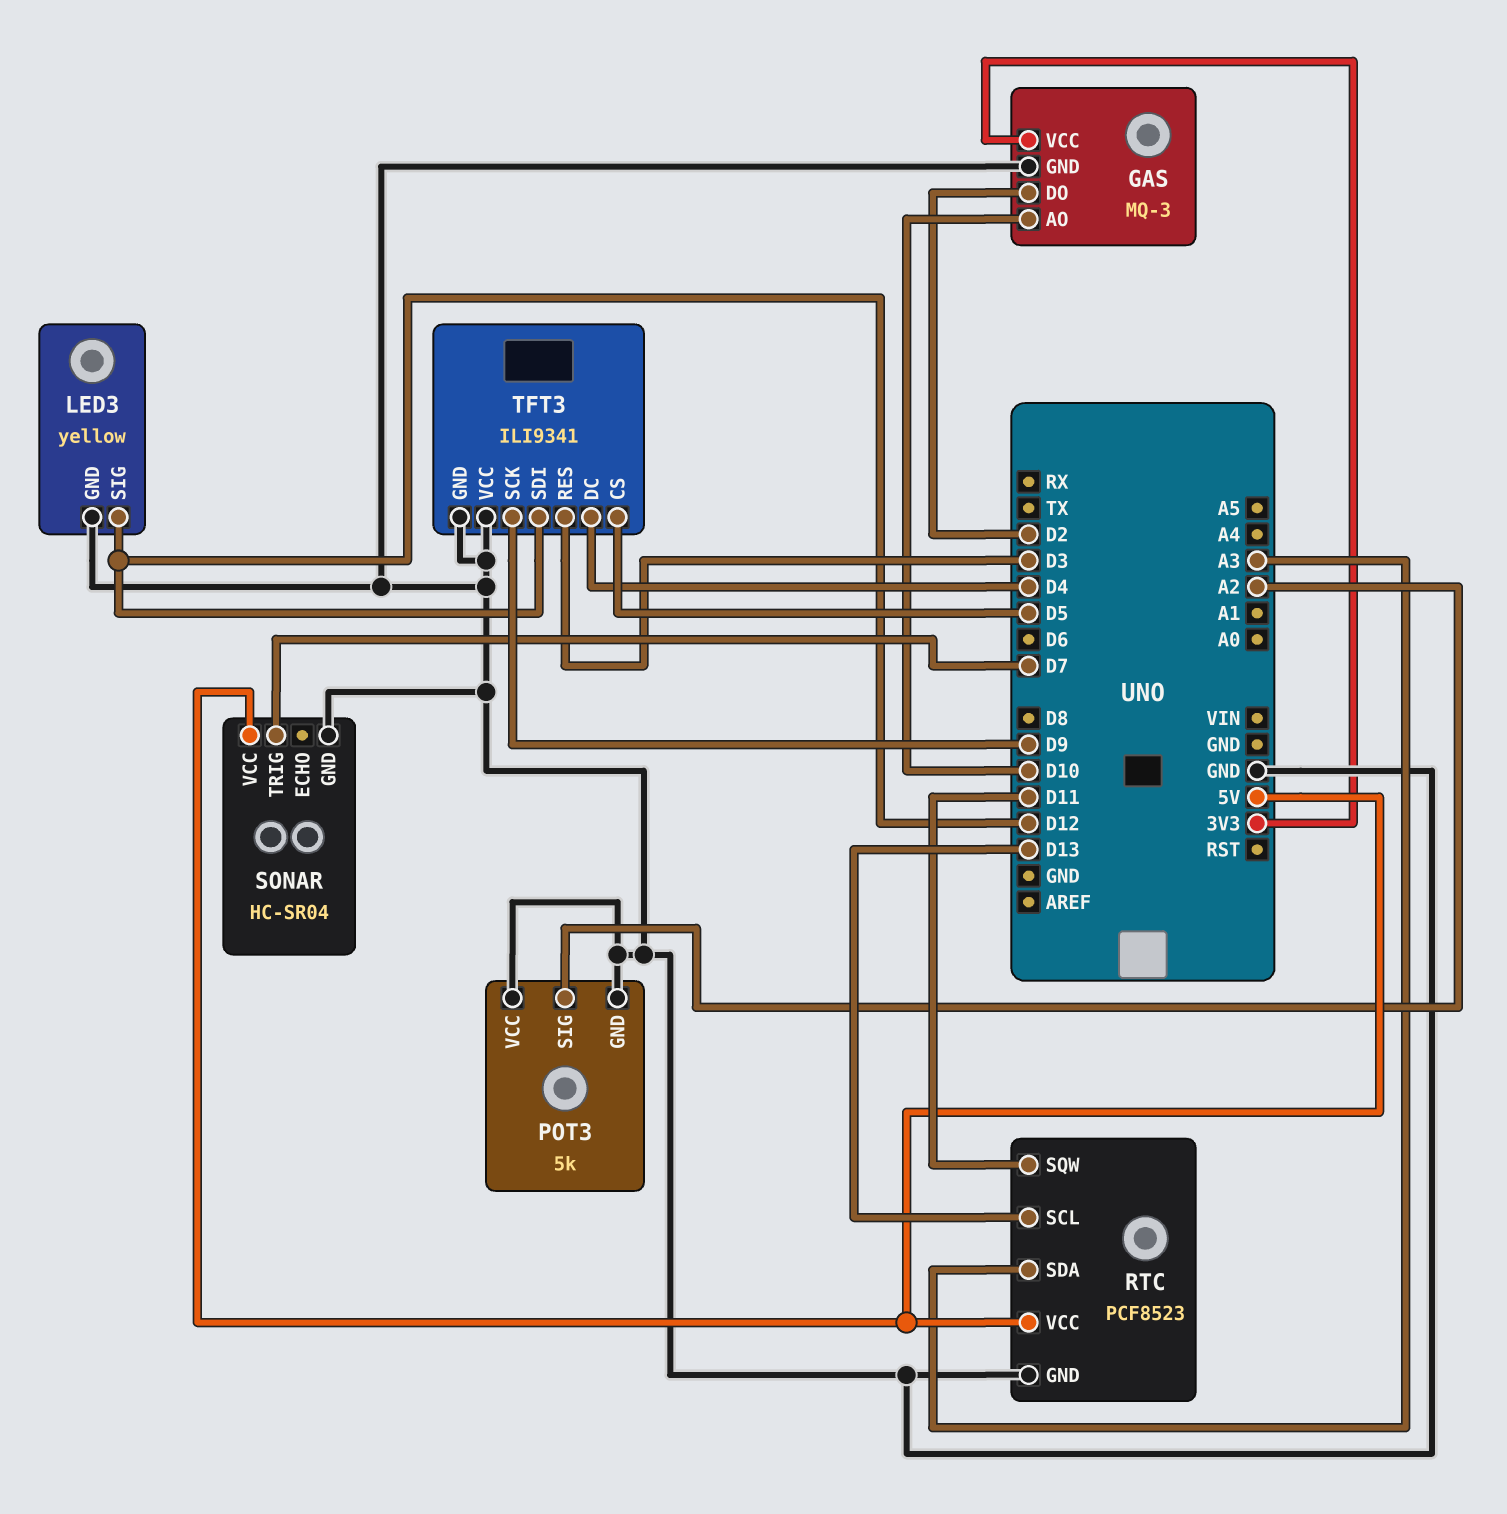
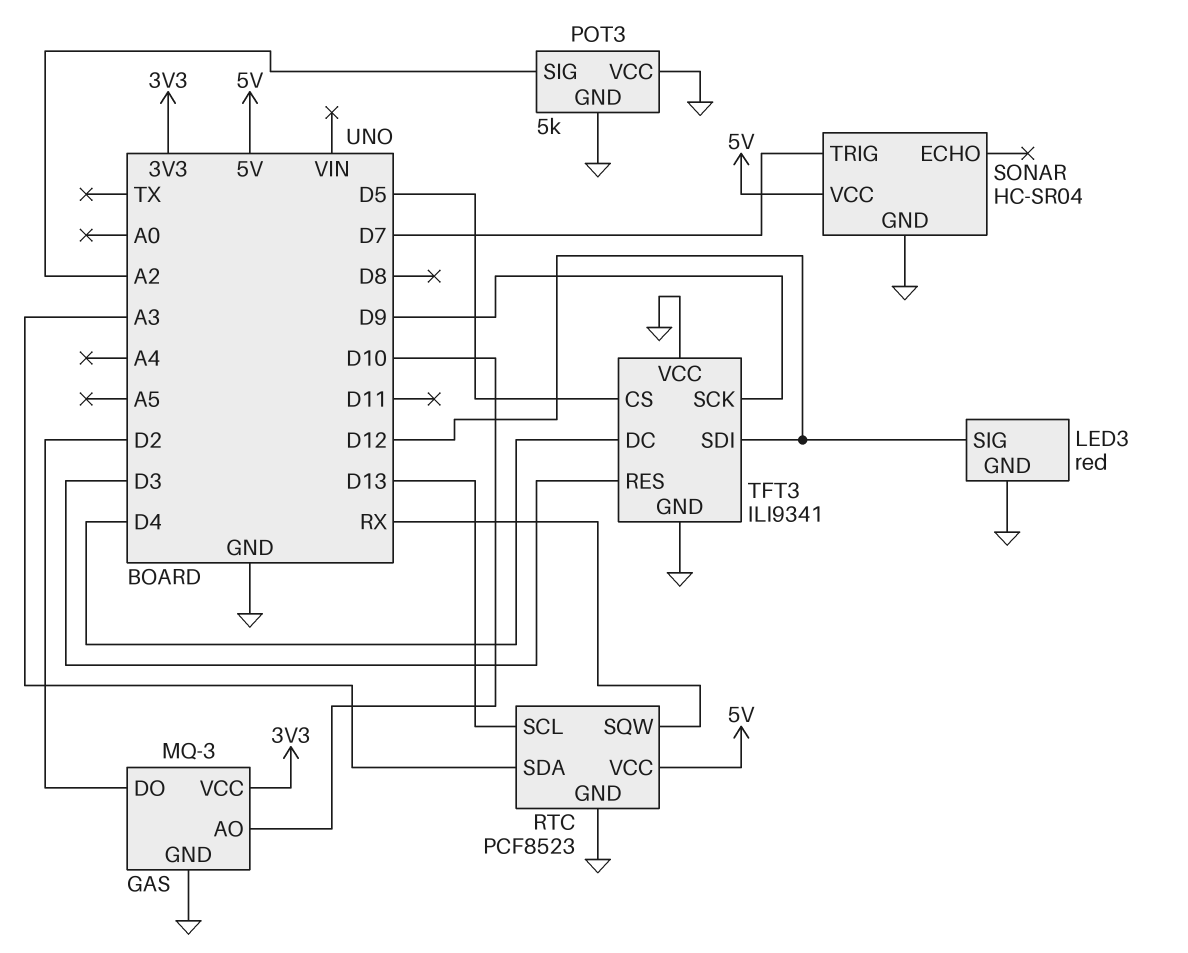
LED3: yellow -> red
RTC pin SQW: D11 -> RX

